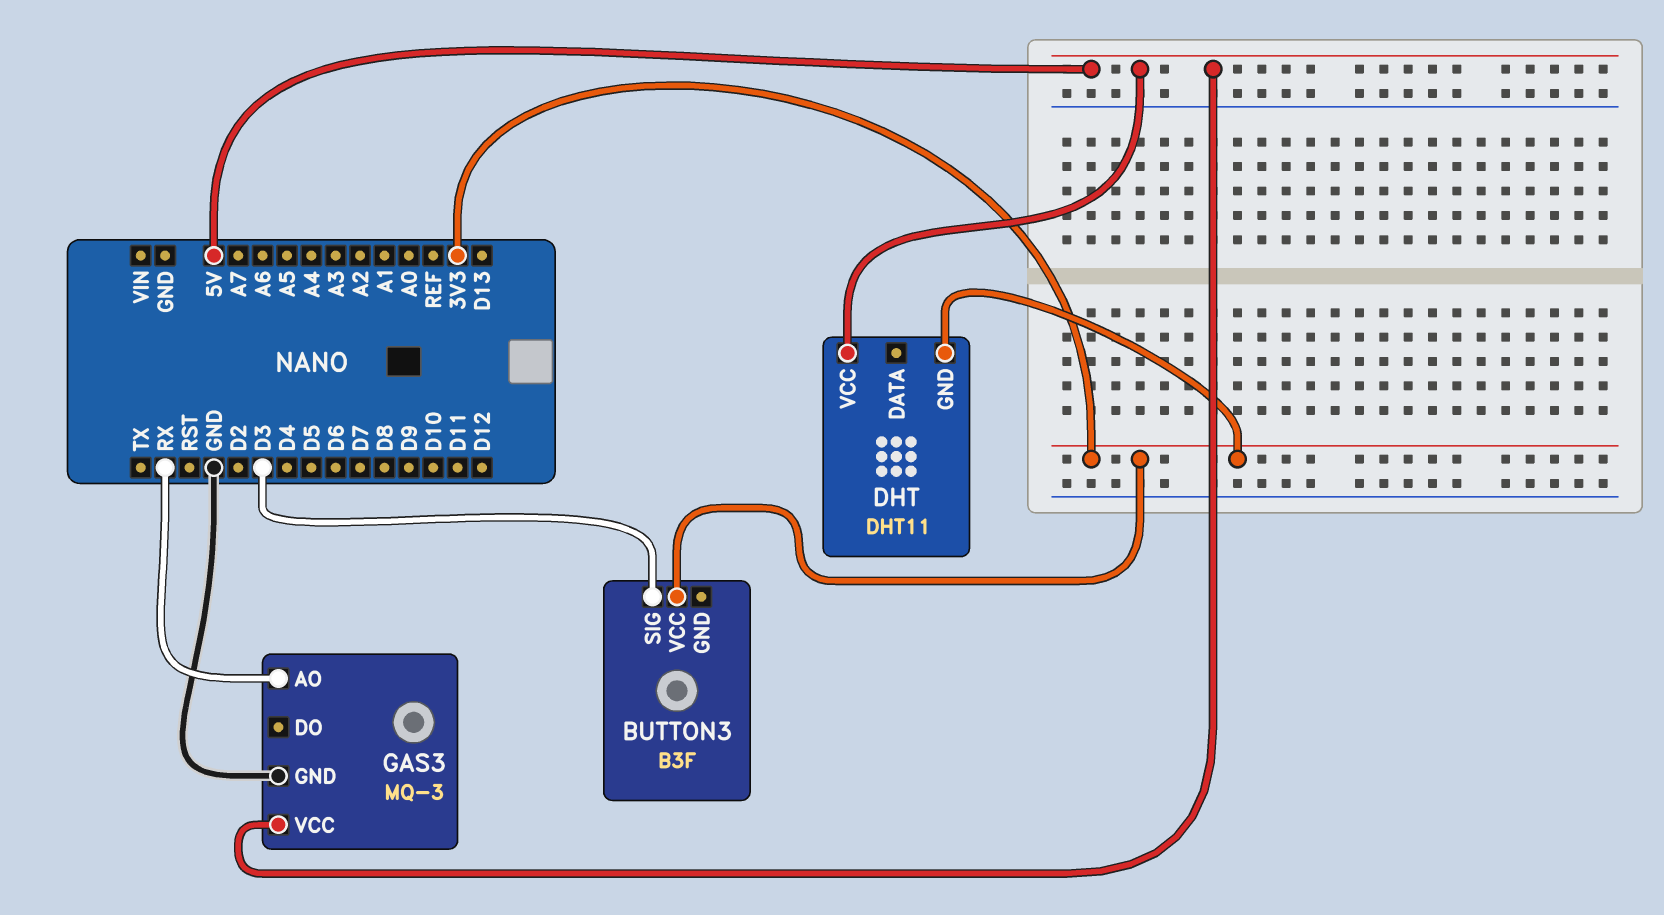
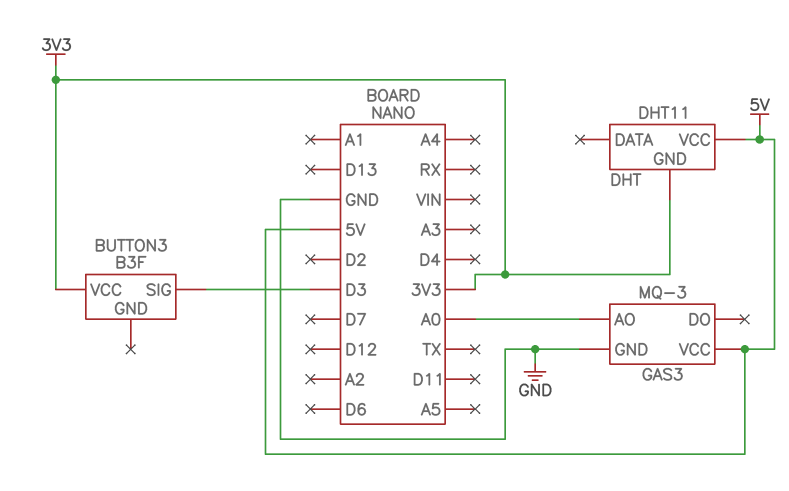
GAS3 pin AO: RX -> A0

